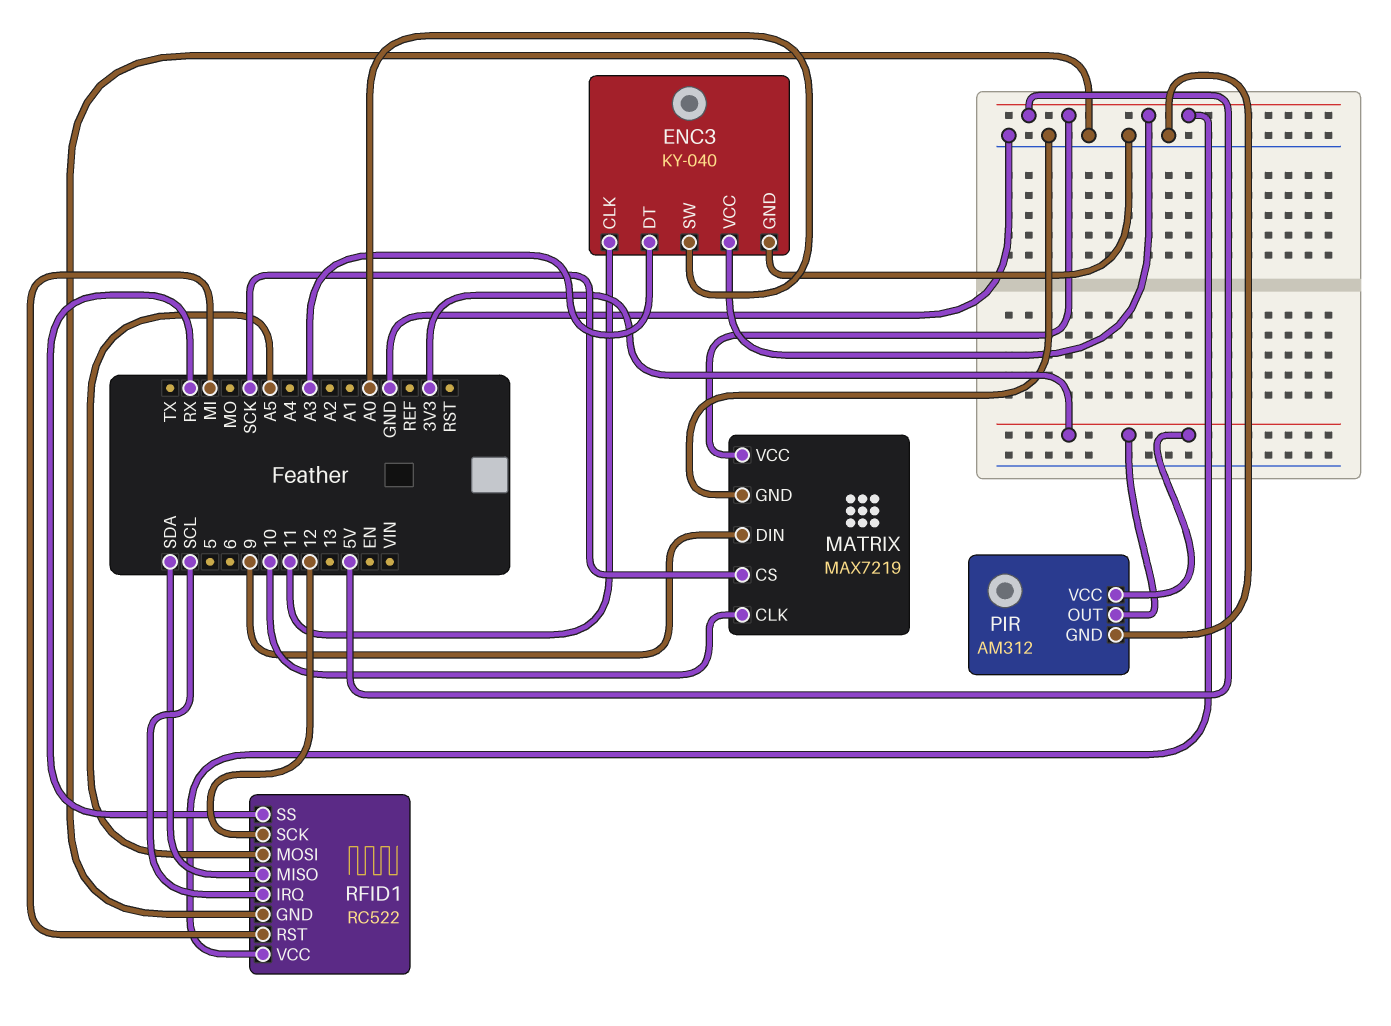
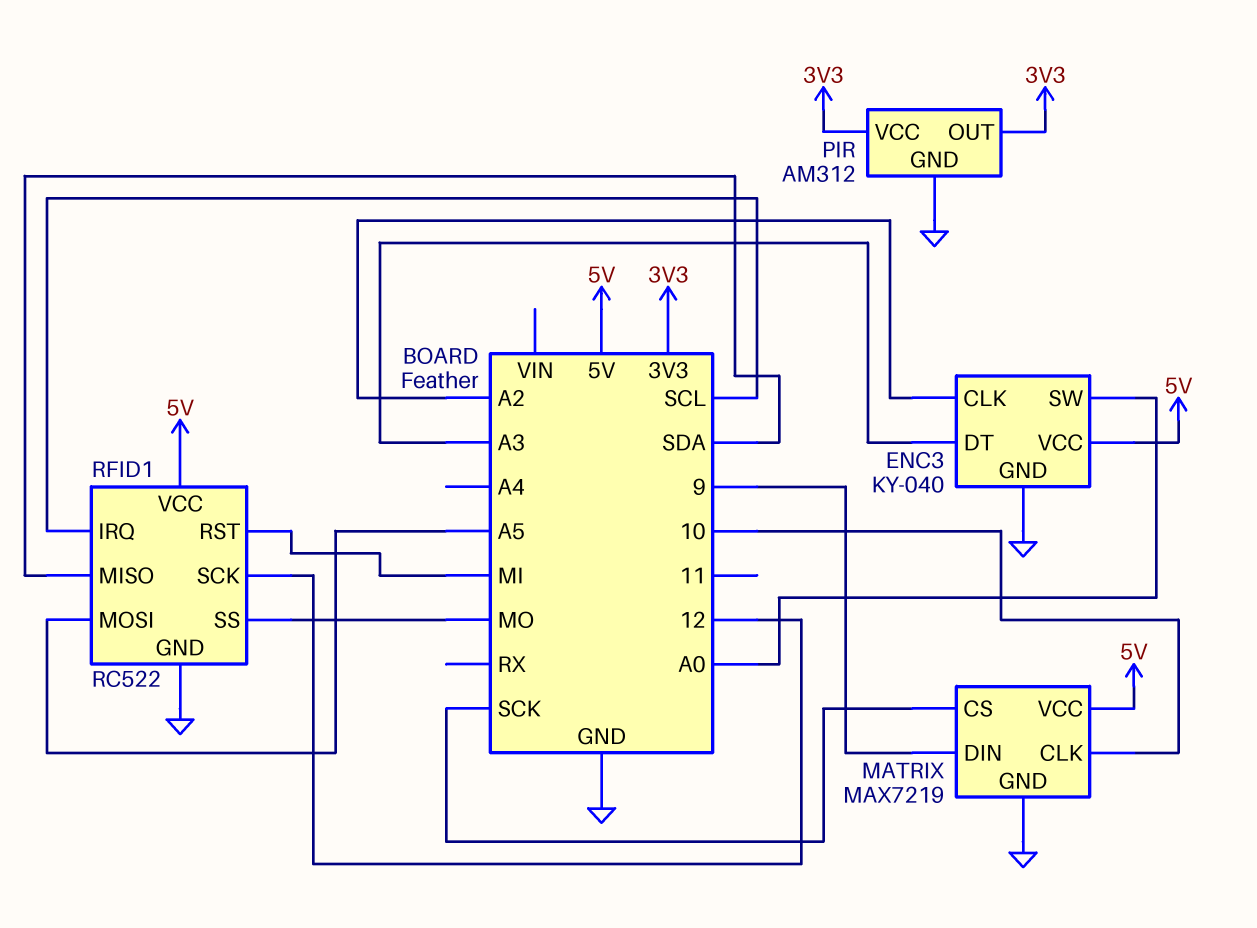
ENC3 pin CLK: 11 -> A2
RFID1 pin SS: RX -> MO

